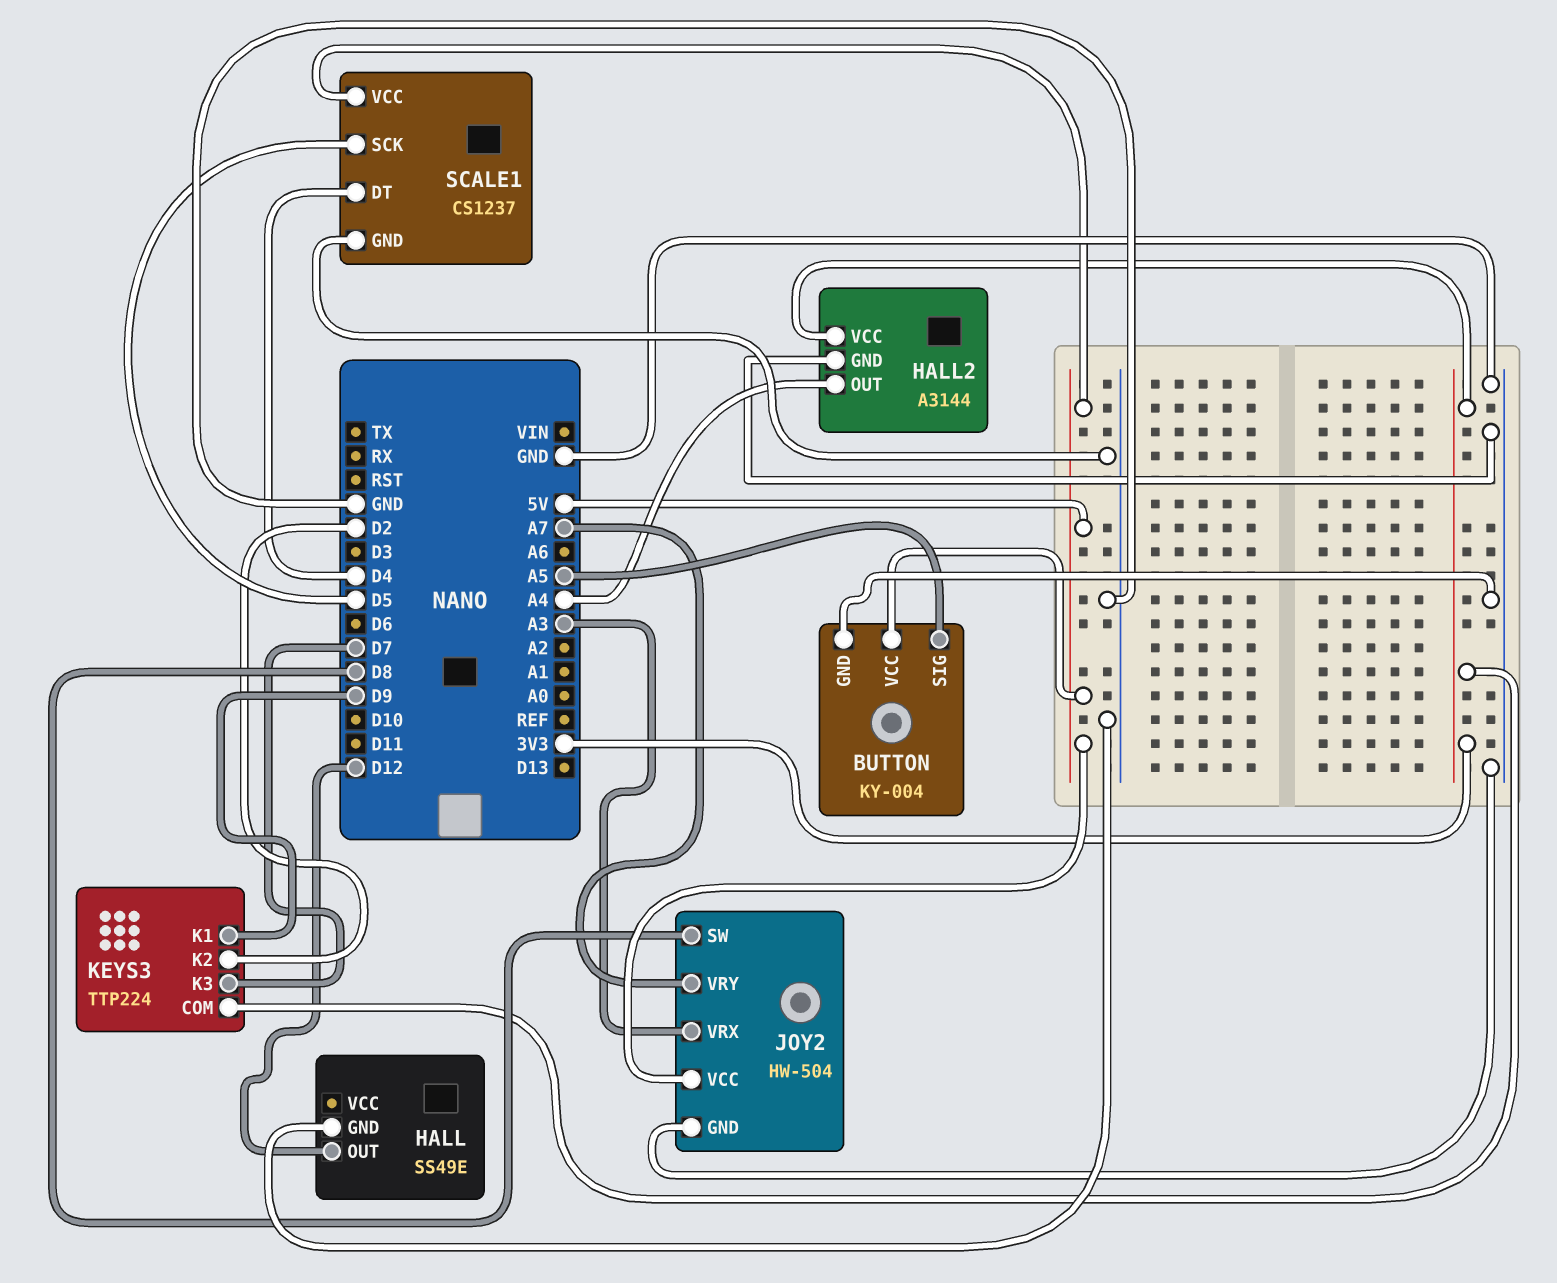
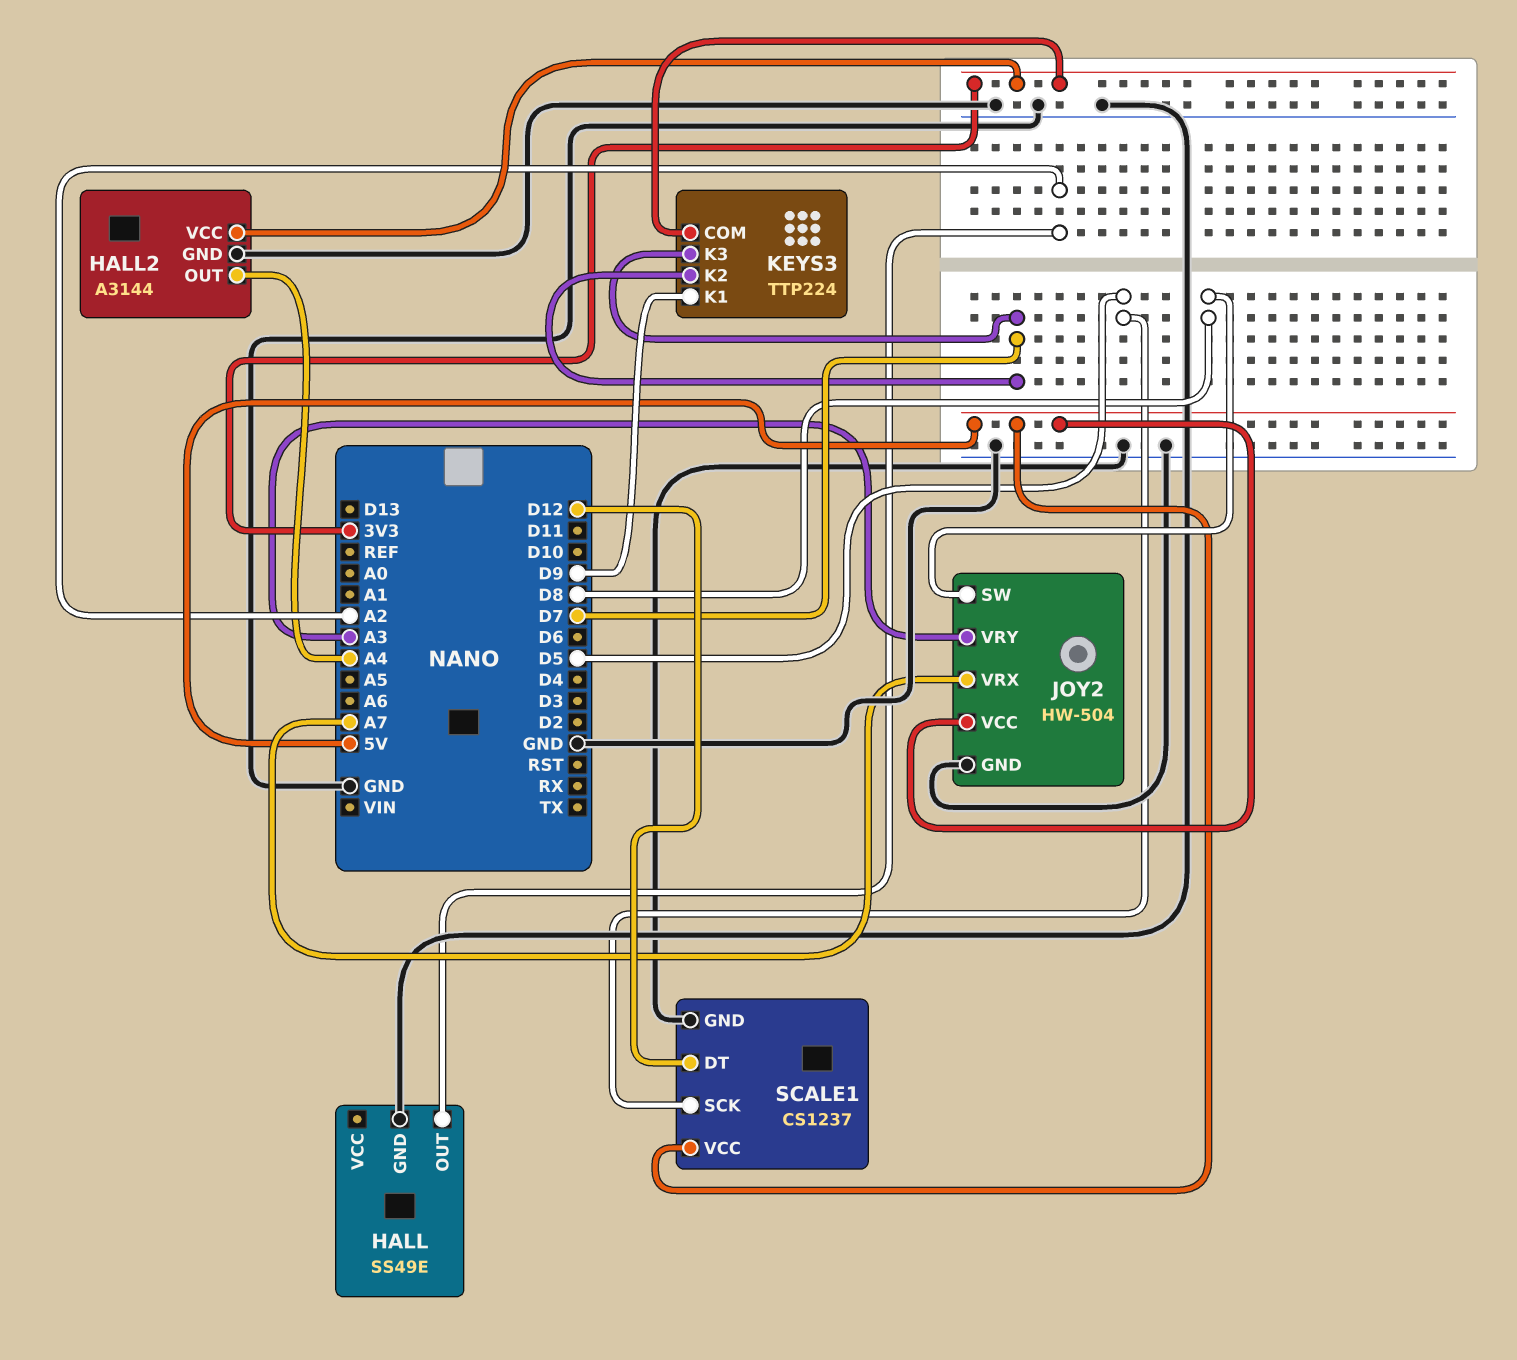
BUTTON: KY-004 -> none
BUTTON pin GND: GND -> none
BUTTON pin SIG: A5 -> none
BUTTON pin VCC: 5V -> none
HALL pin OUT: D12 -> A2
JOY2 pin VRX: A3 -> A7
JOY2 pin VRY: A7 -> A3
KEYS3 pin K2: D2 -> D7
SCALE1 pin DT: D4 -> D12

